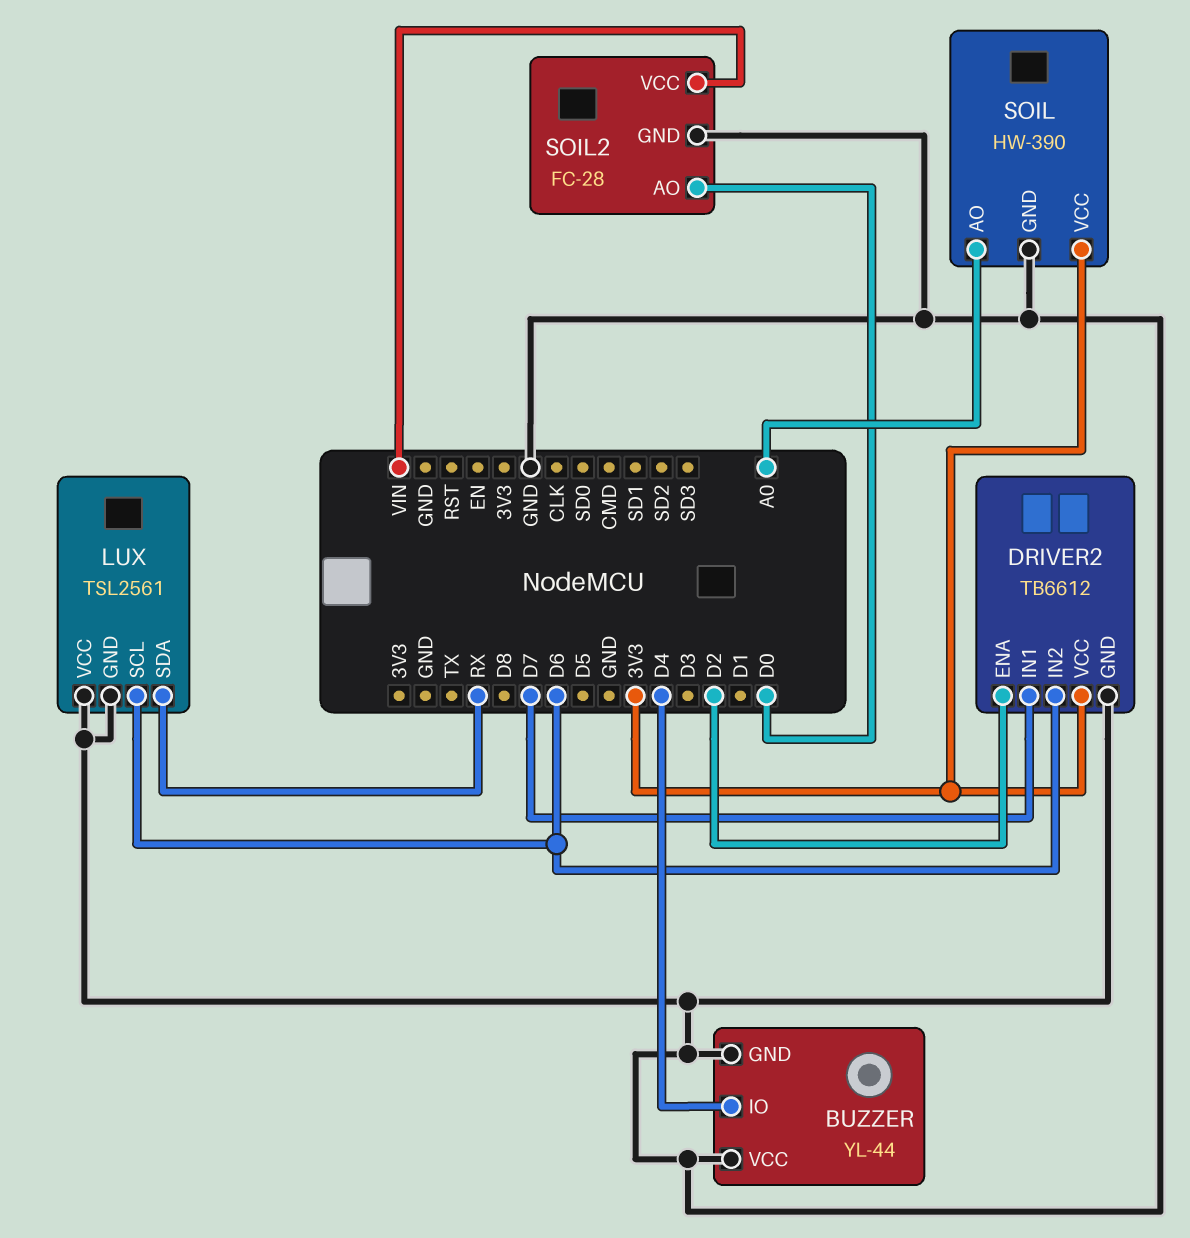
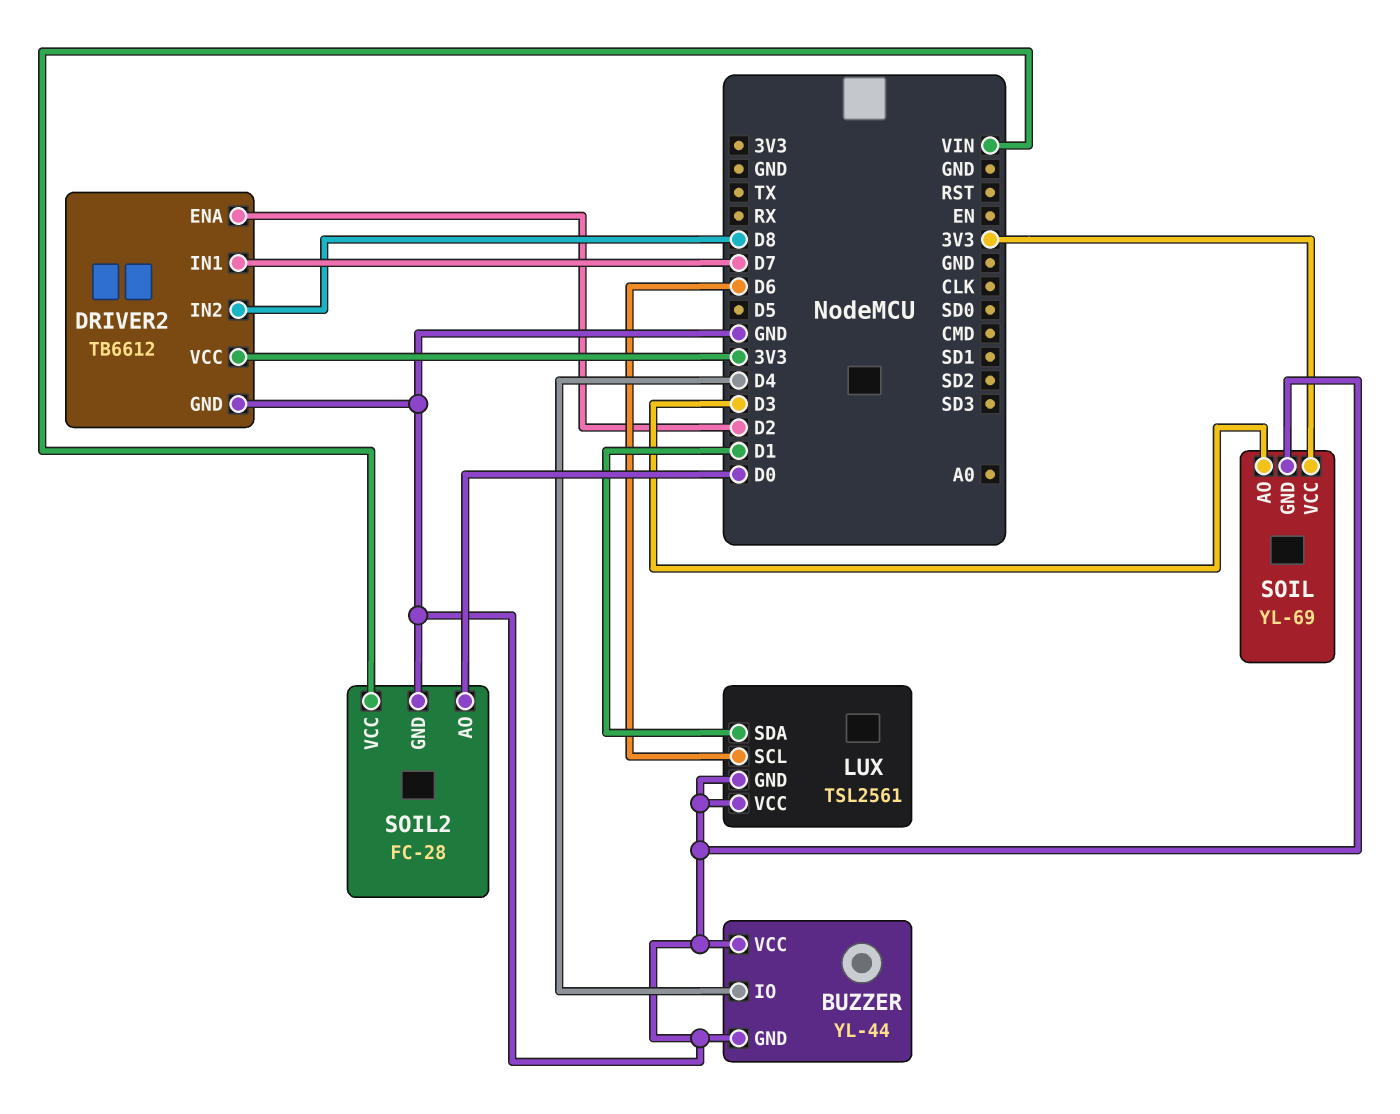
DRIVER2 pin IN2: D6 -> D8
LUX pin SDA: RX -> D1
SOIL: HW-390 -> YL-69
SOIL pin AO: A0 -> D3

